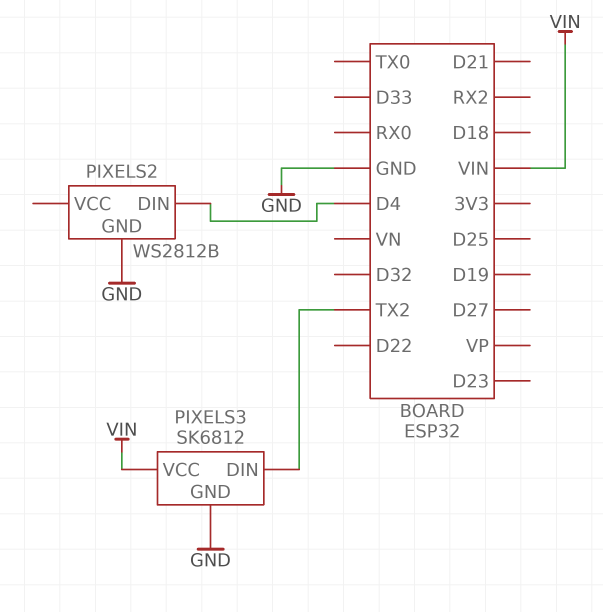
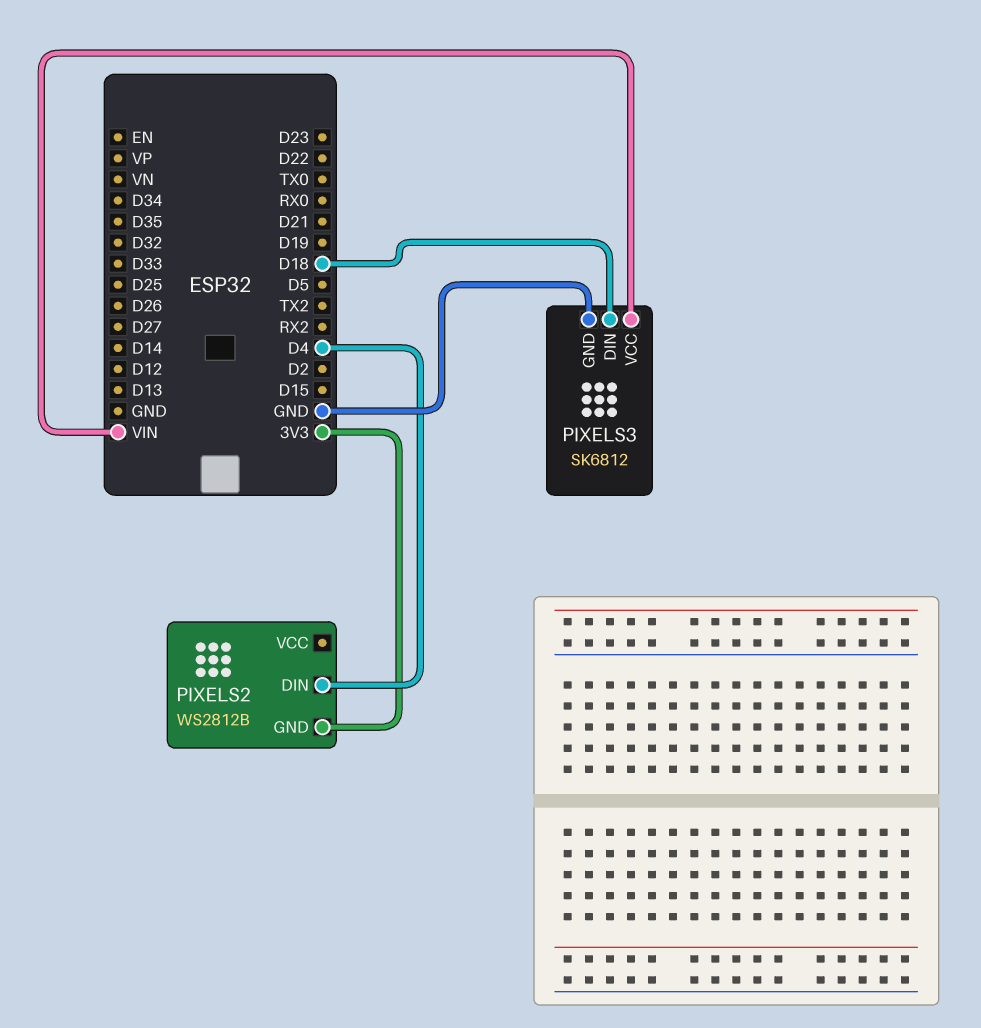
PIXELS2 pin GND: GND -> 3V3
PIXELS3 pin DIN: TX2 -> D18

